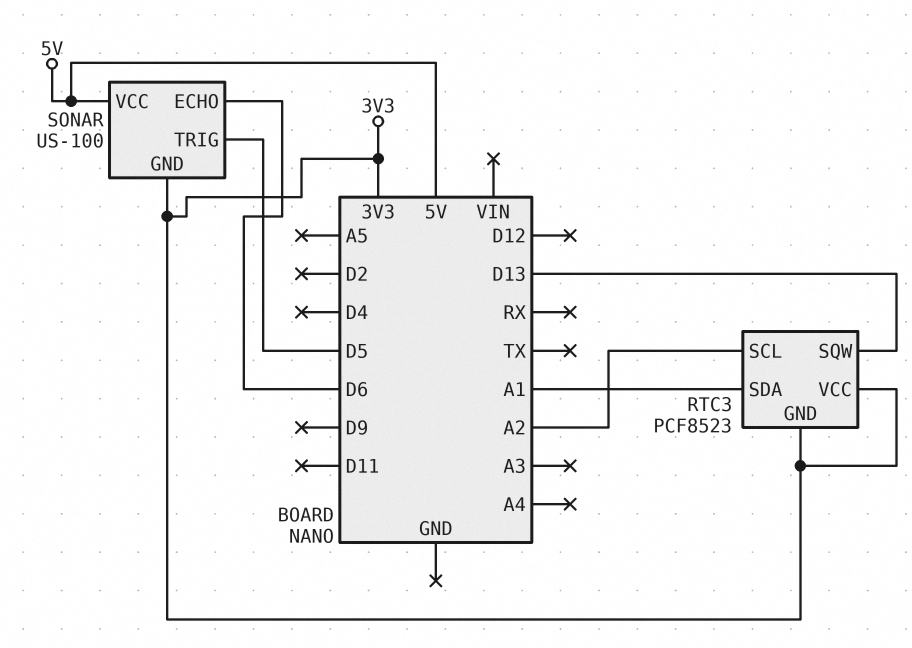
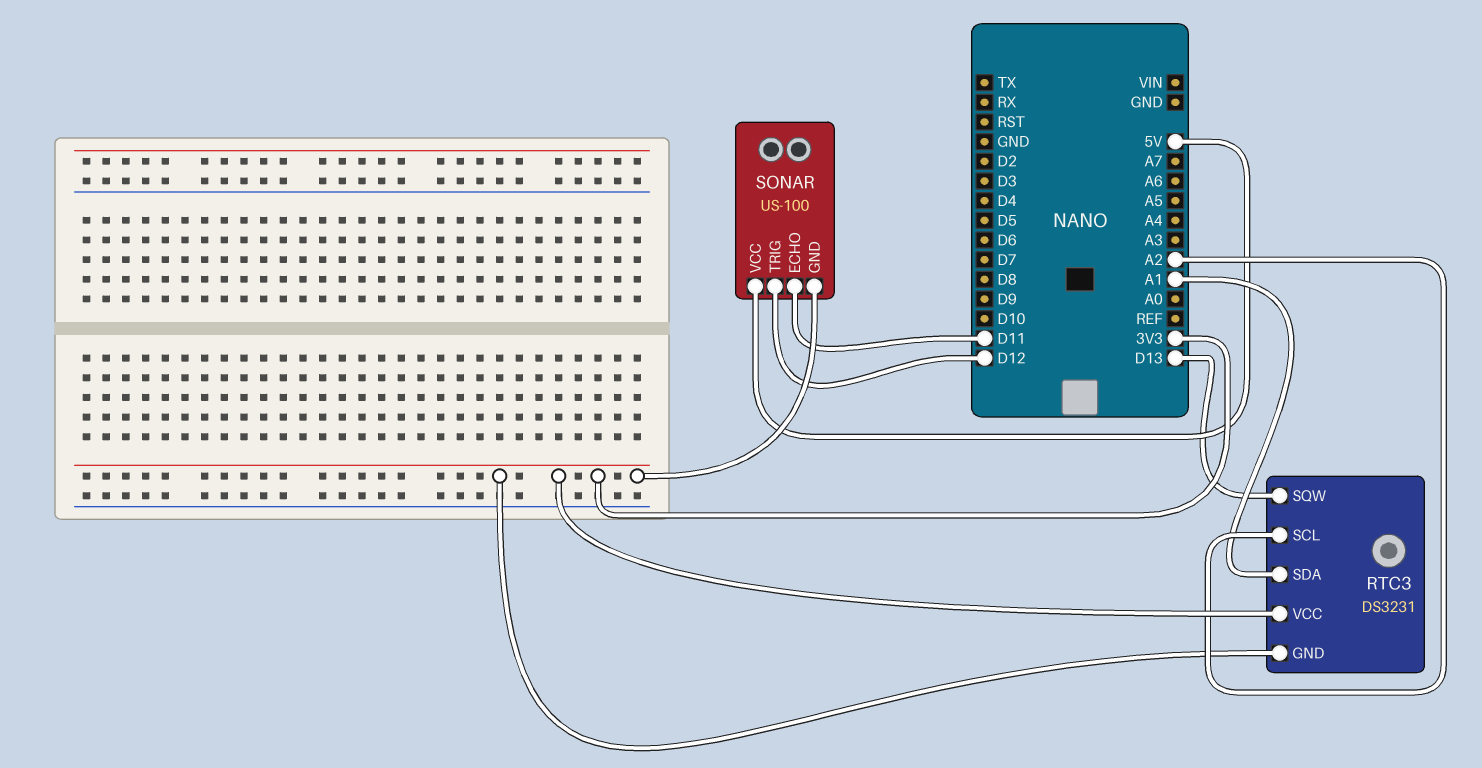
RTC3: PCF8523 -> DS3231
SONAR pin ECHO: D6 -> D11
SONAR pin TRIG: D5 -> D12

